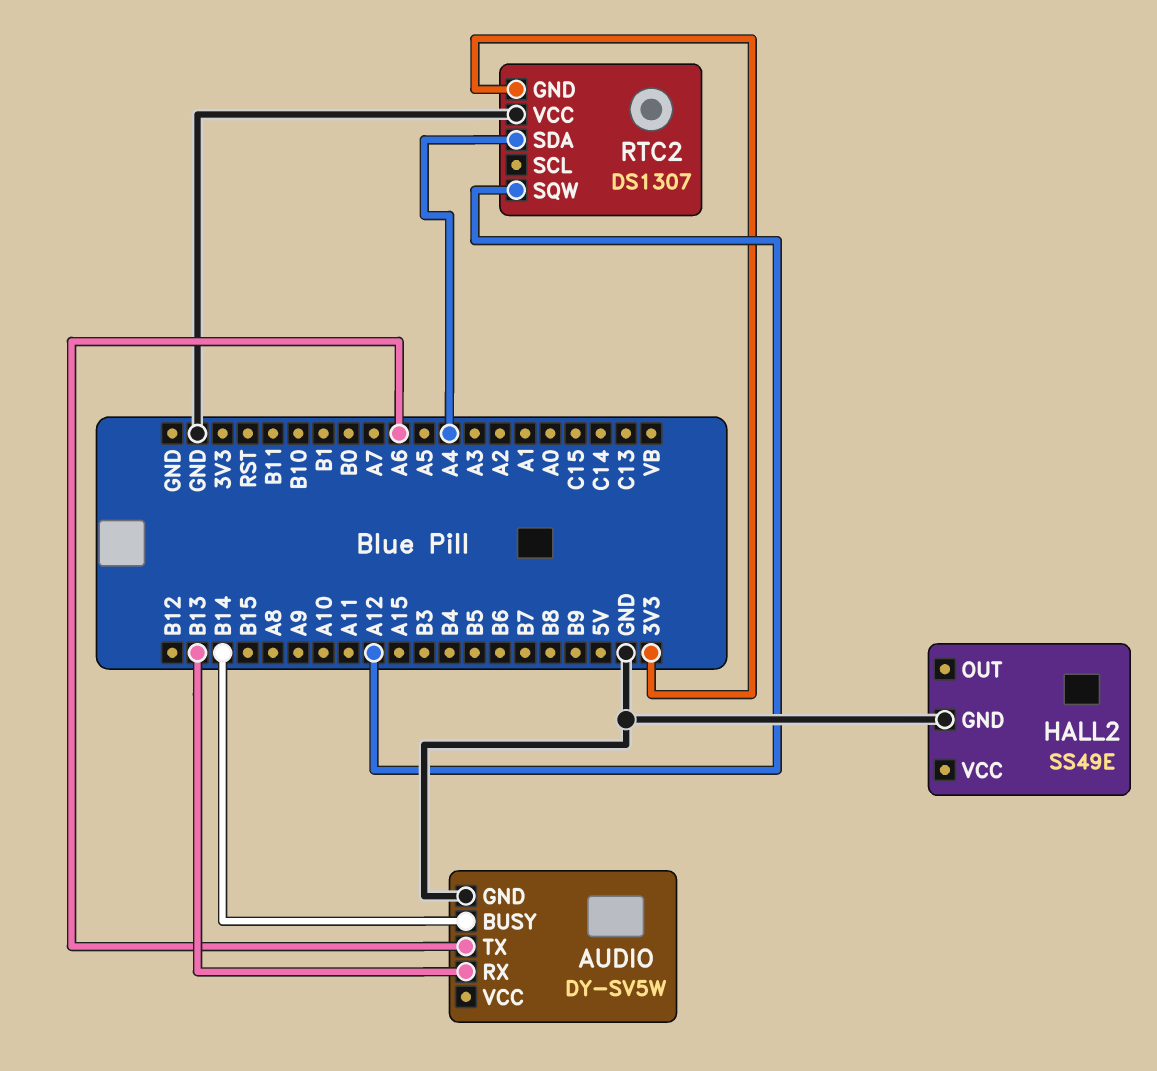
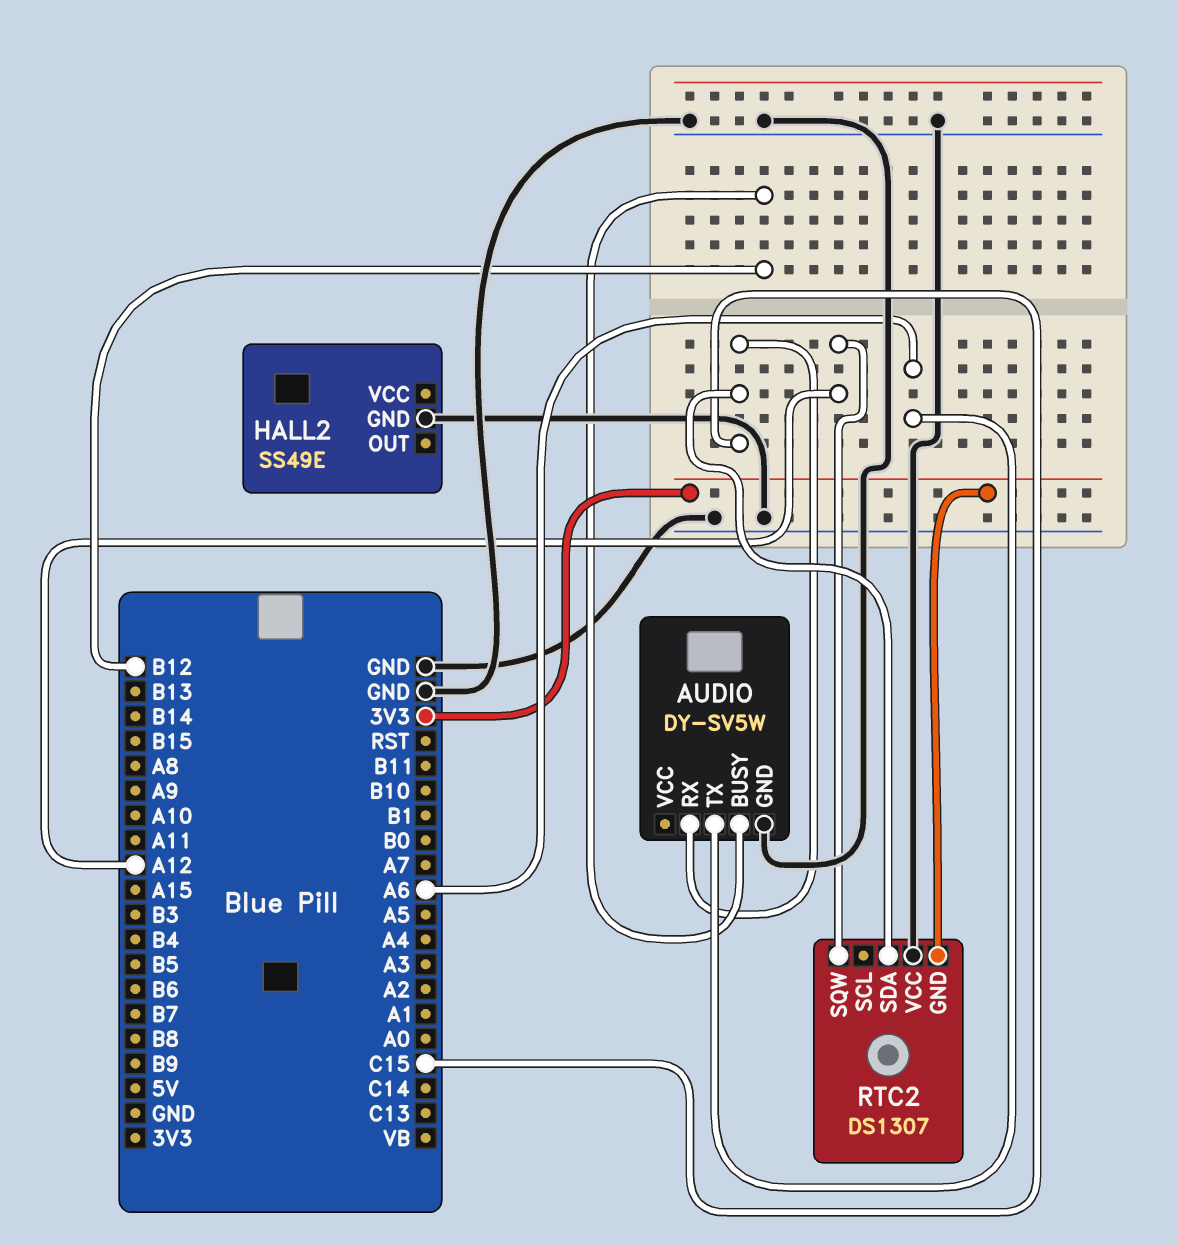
AUDIO pin BUSY: B14 -> B12
AUDIO pin RX: B13 -> C15
RTC2 pin SDA: A4 -> C15

